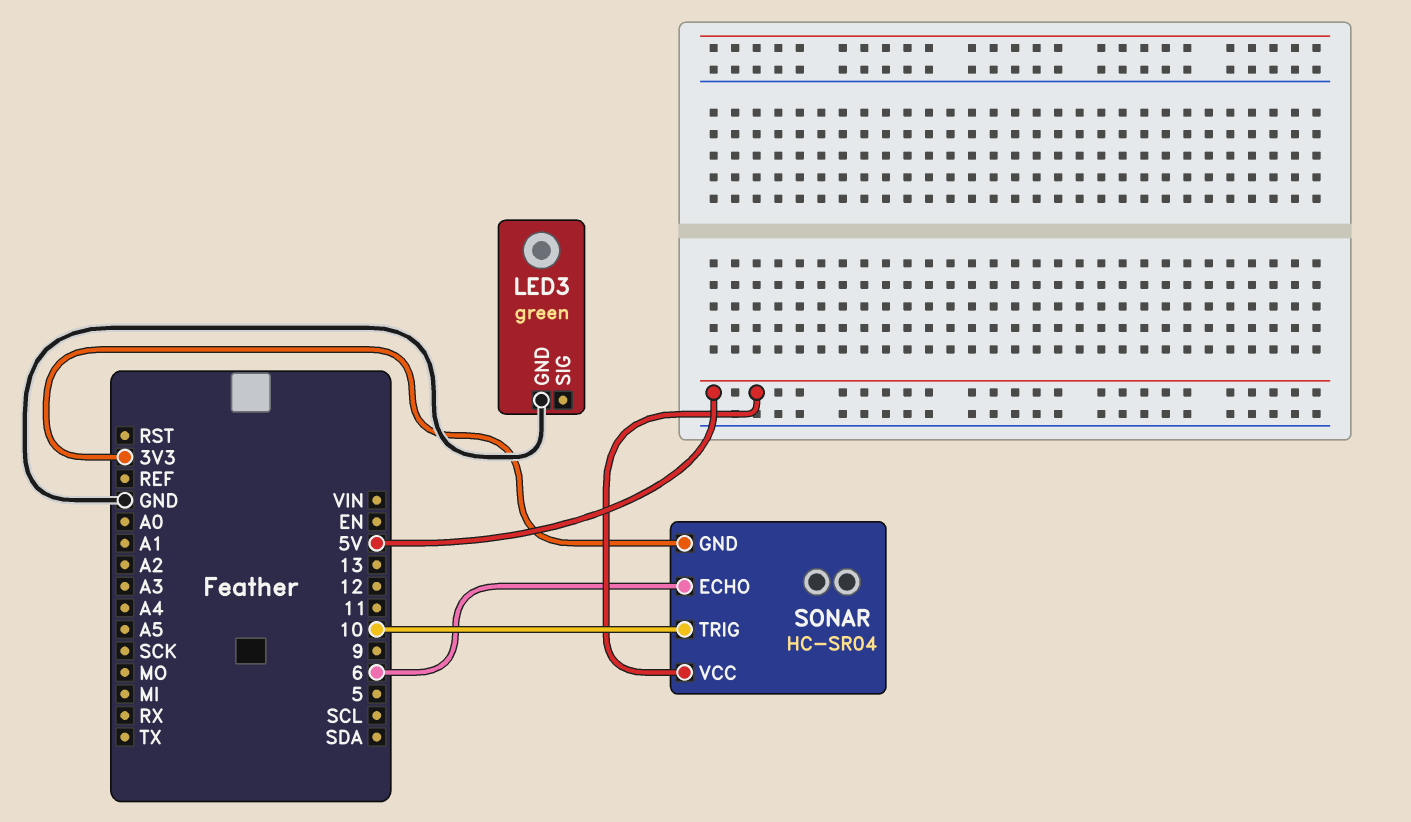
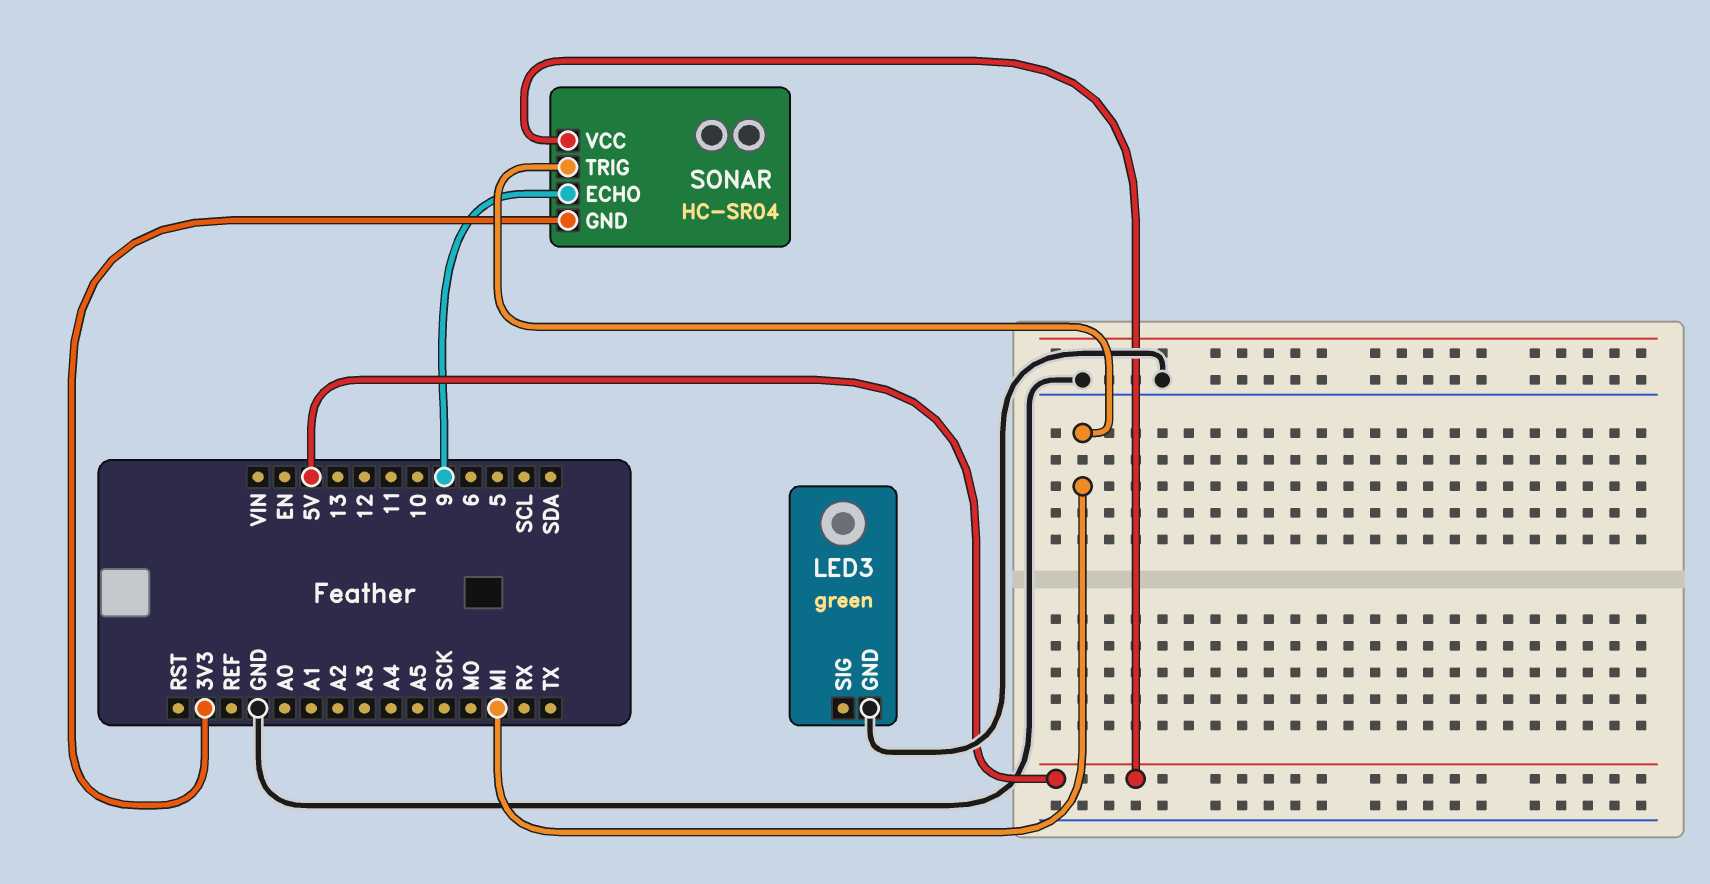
SONAR pin ECHO: 6 -> 9
SONAR pin TRIG: 10 -> MI

